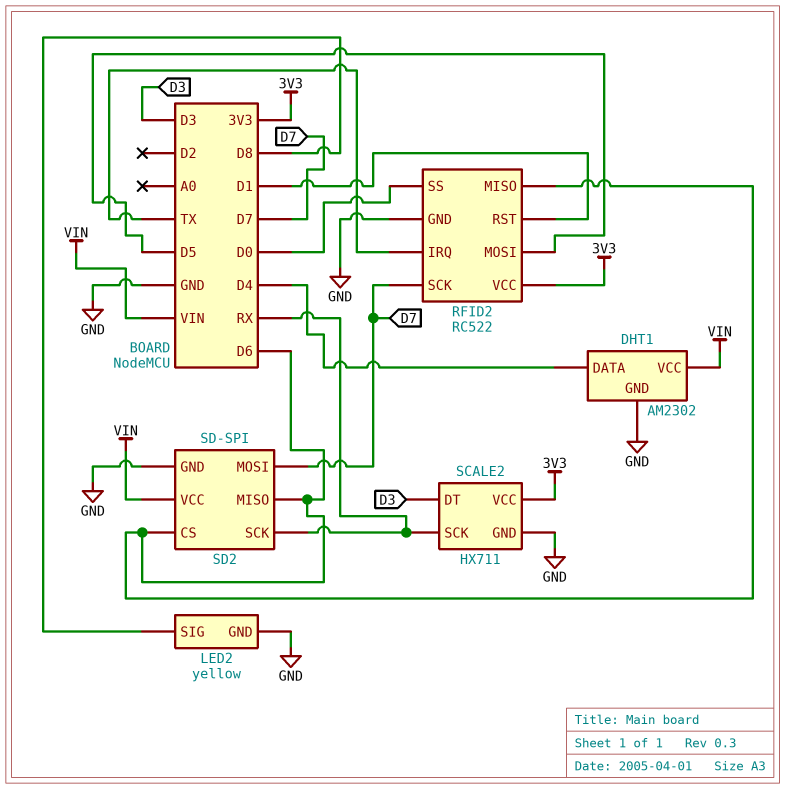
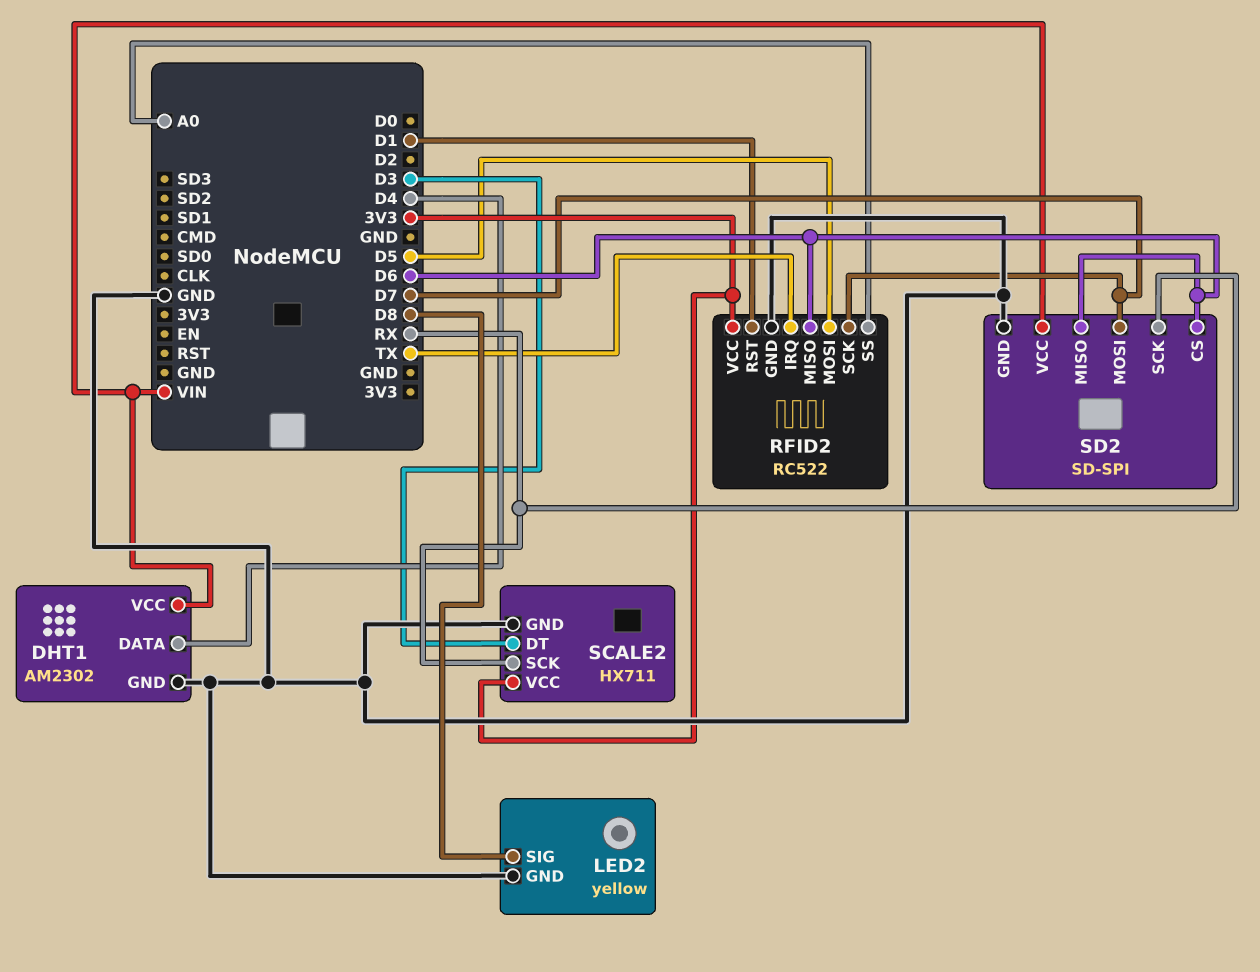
RFID2 pin SS: D0 -> A0

